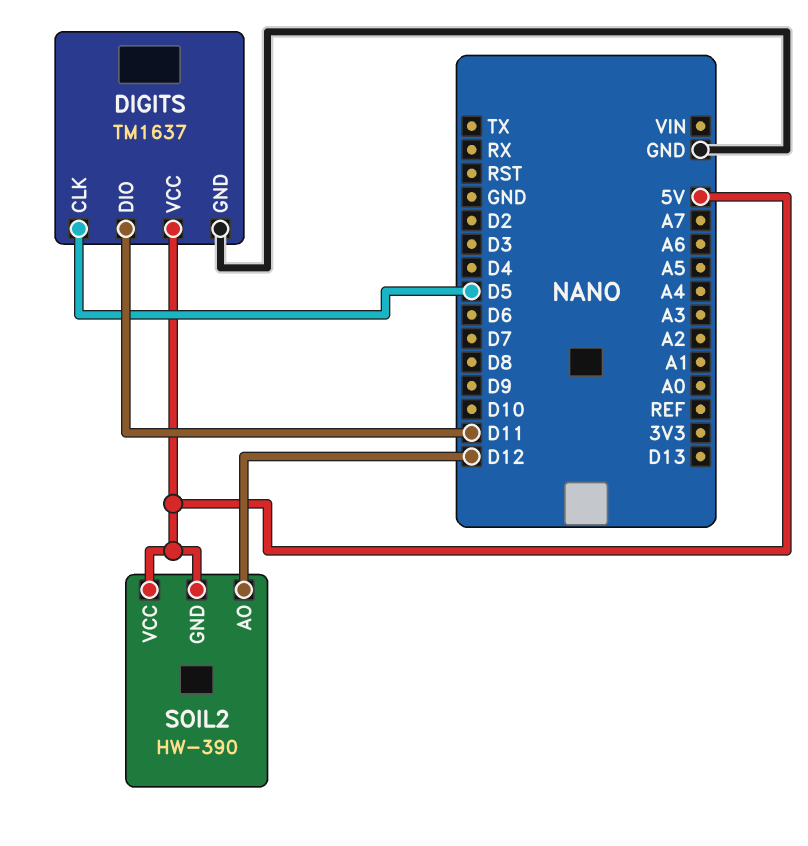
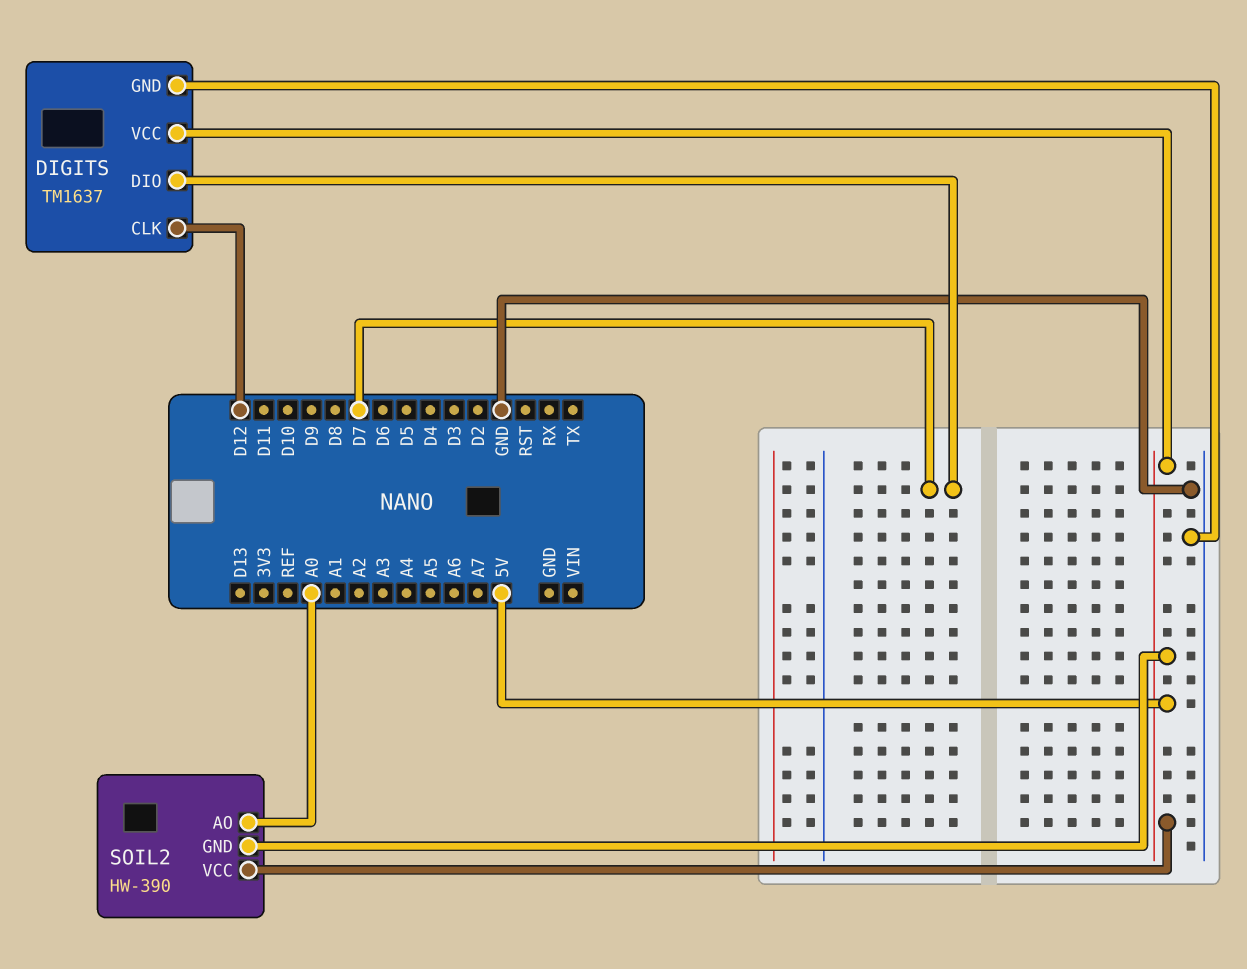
DIGITS pin CLK: D5 -> D12
DIGITS pin DIO: D11 -> D7
SOIL2 pin AO: D12 -> A0

